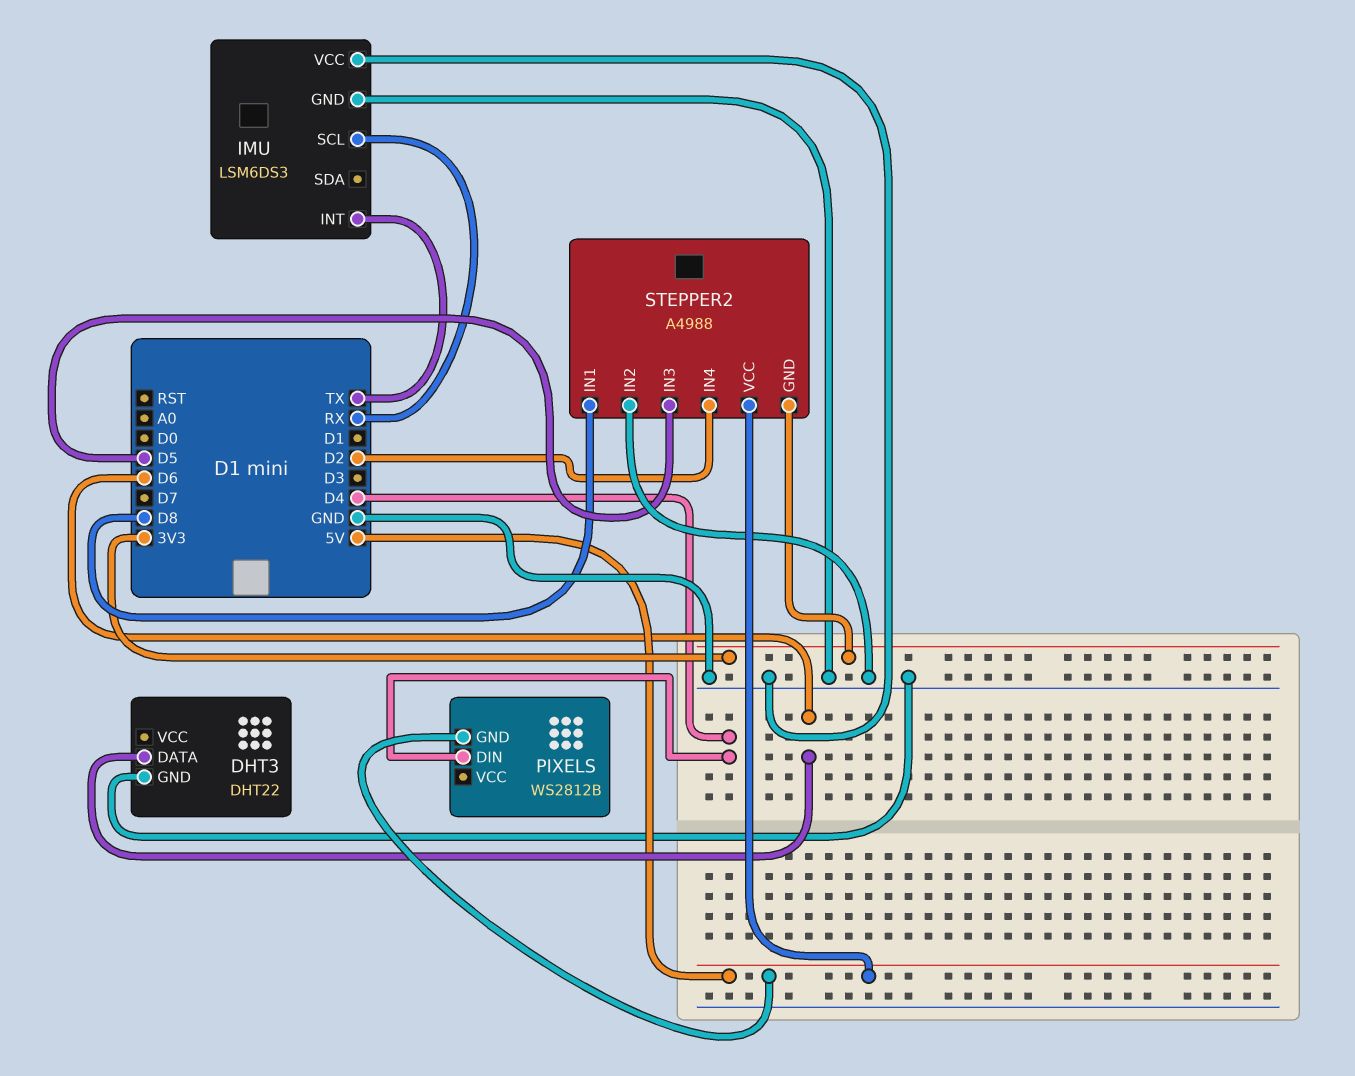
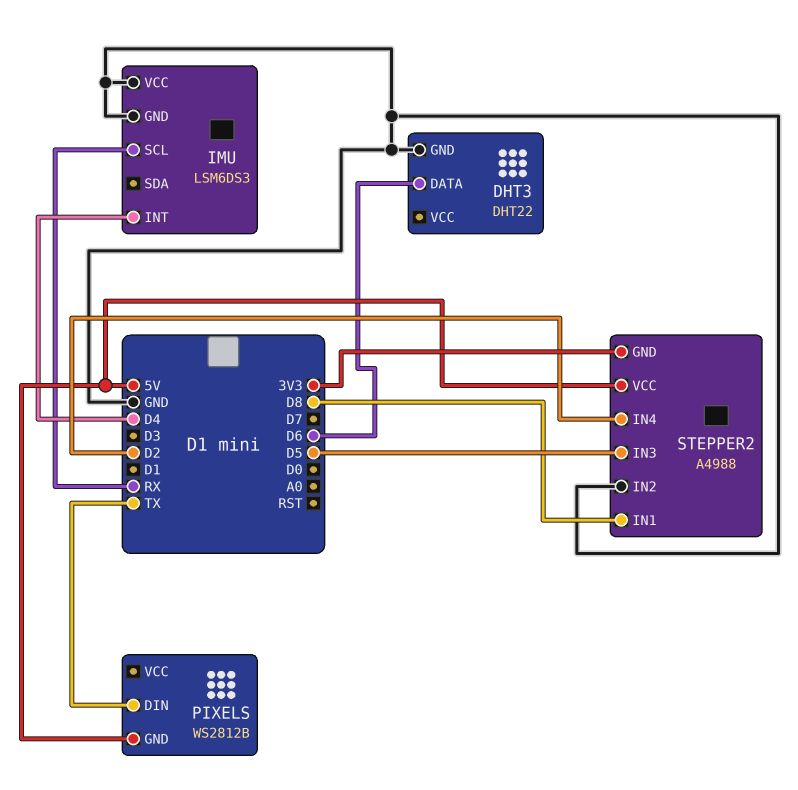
IMU pin INT: TX -> D4
PIXELS pin DIN: D4 -> TX

